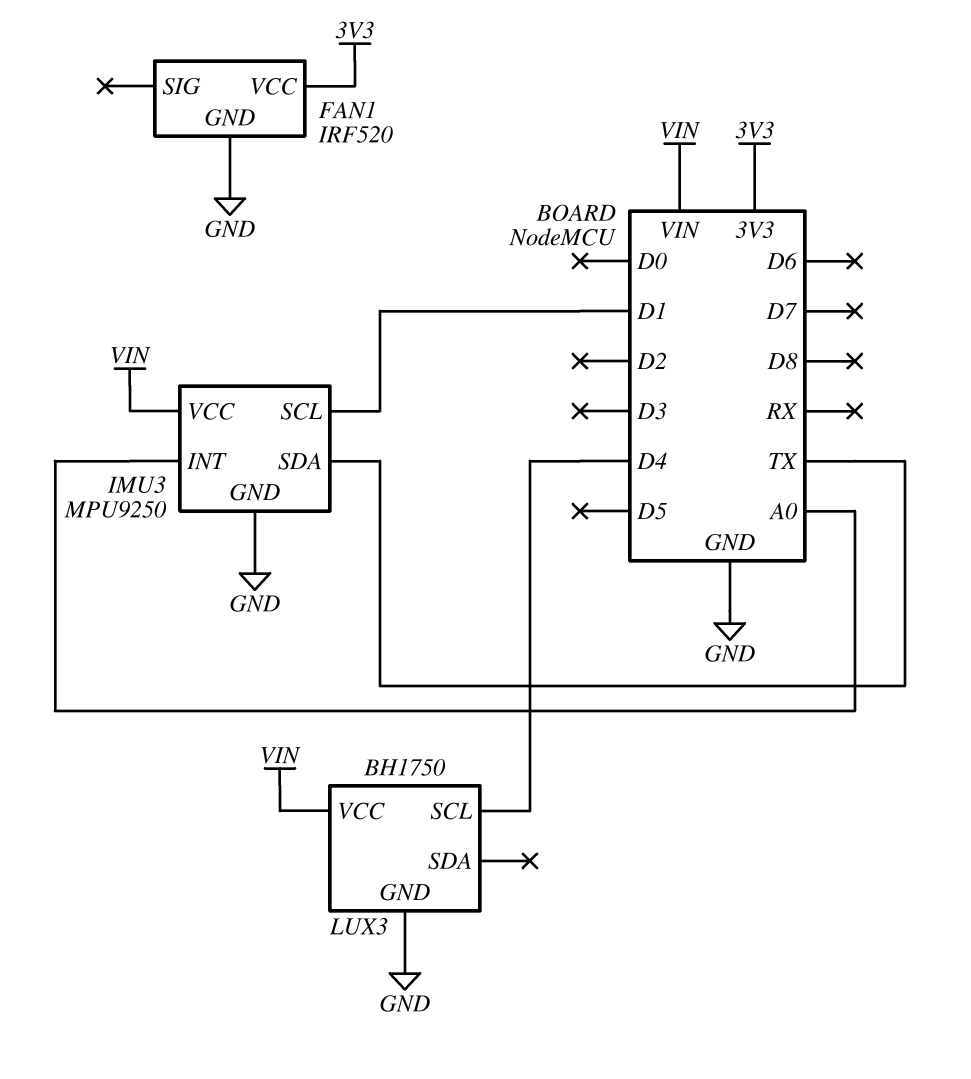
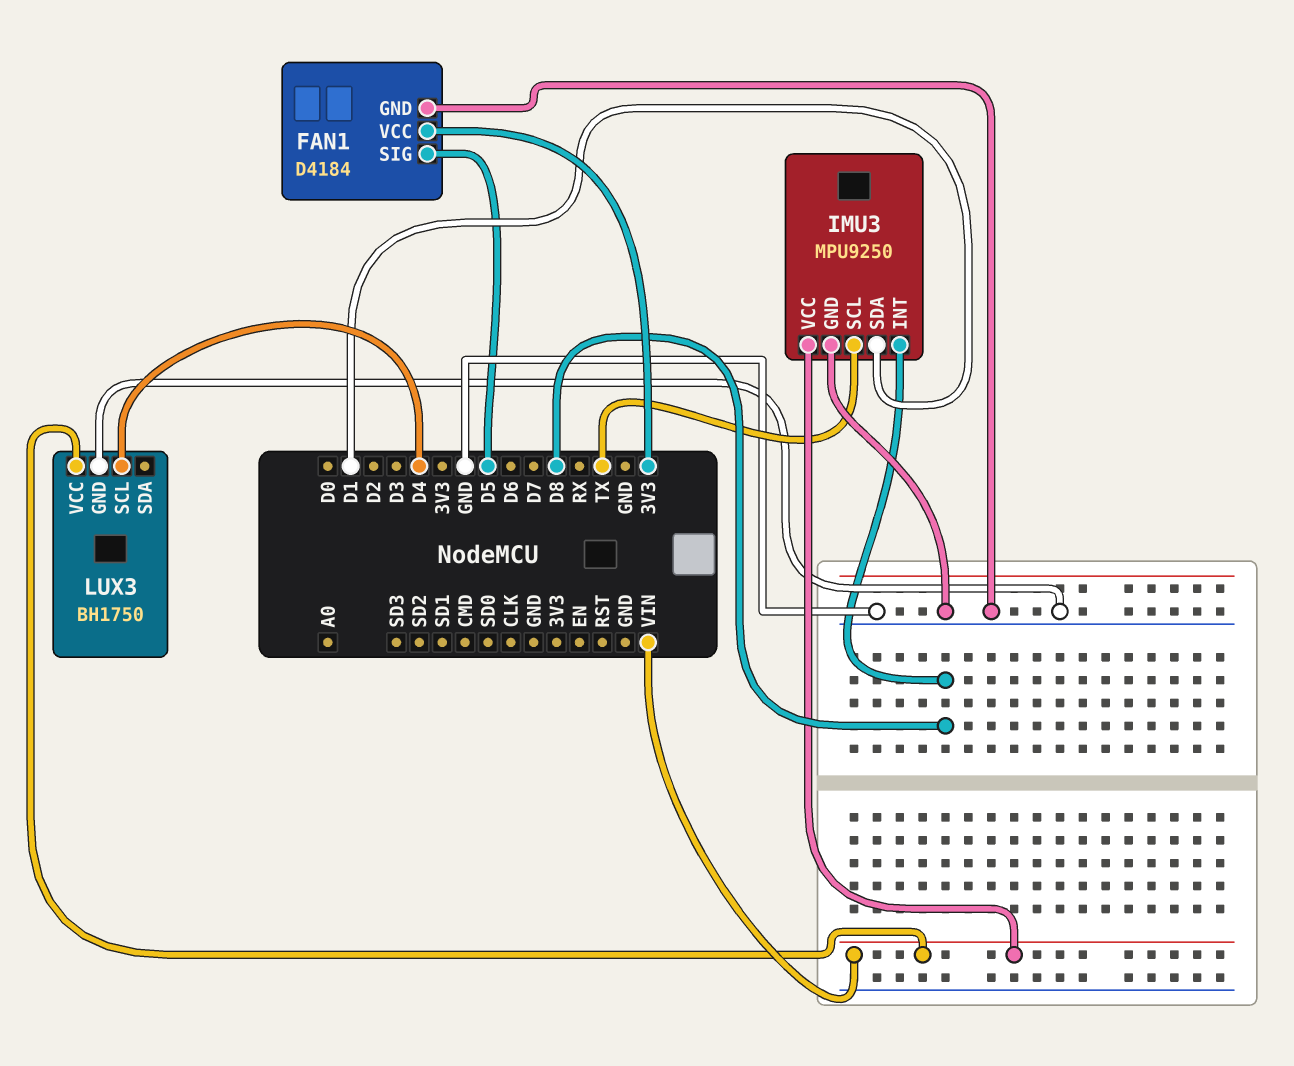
FAN1: IRF520 -> D4184
FAN1 pin SIG: none -> D5
IMU3 pin INT: A0 -> D8
IMU3 pin SCL: D1 -> TX
IMU3 pin SDA: TX -> D1

